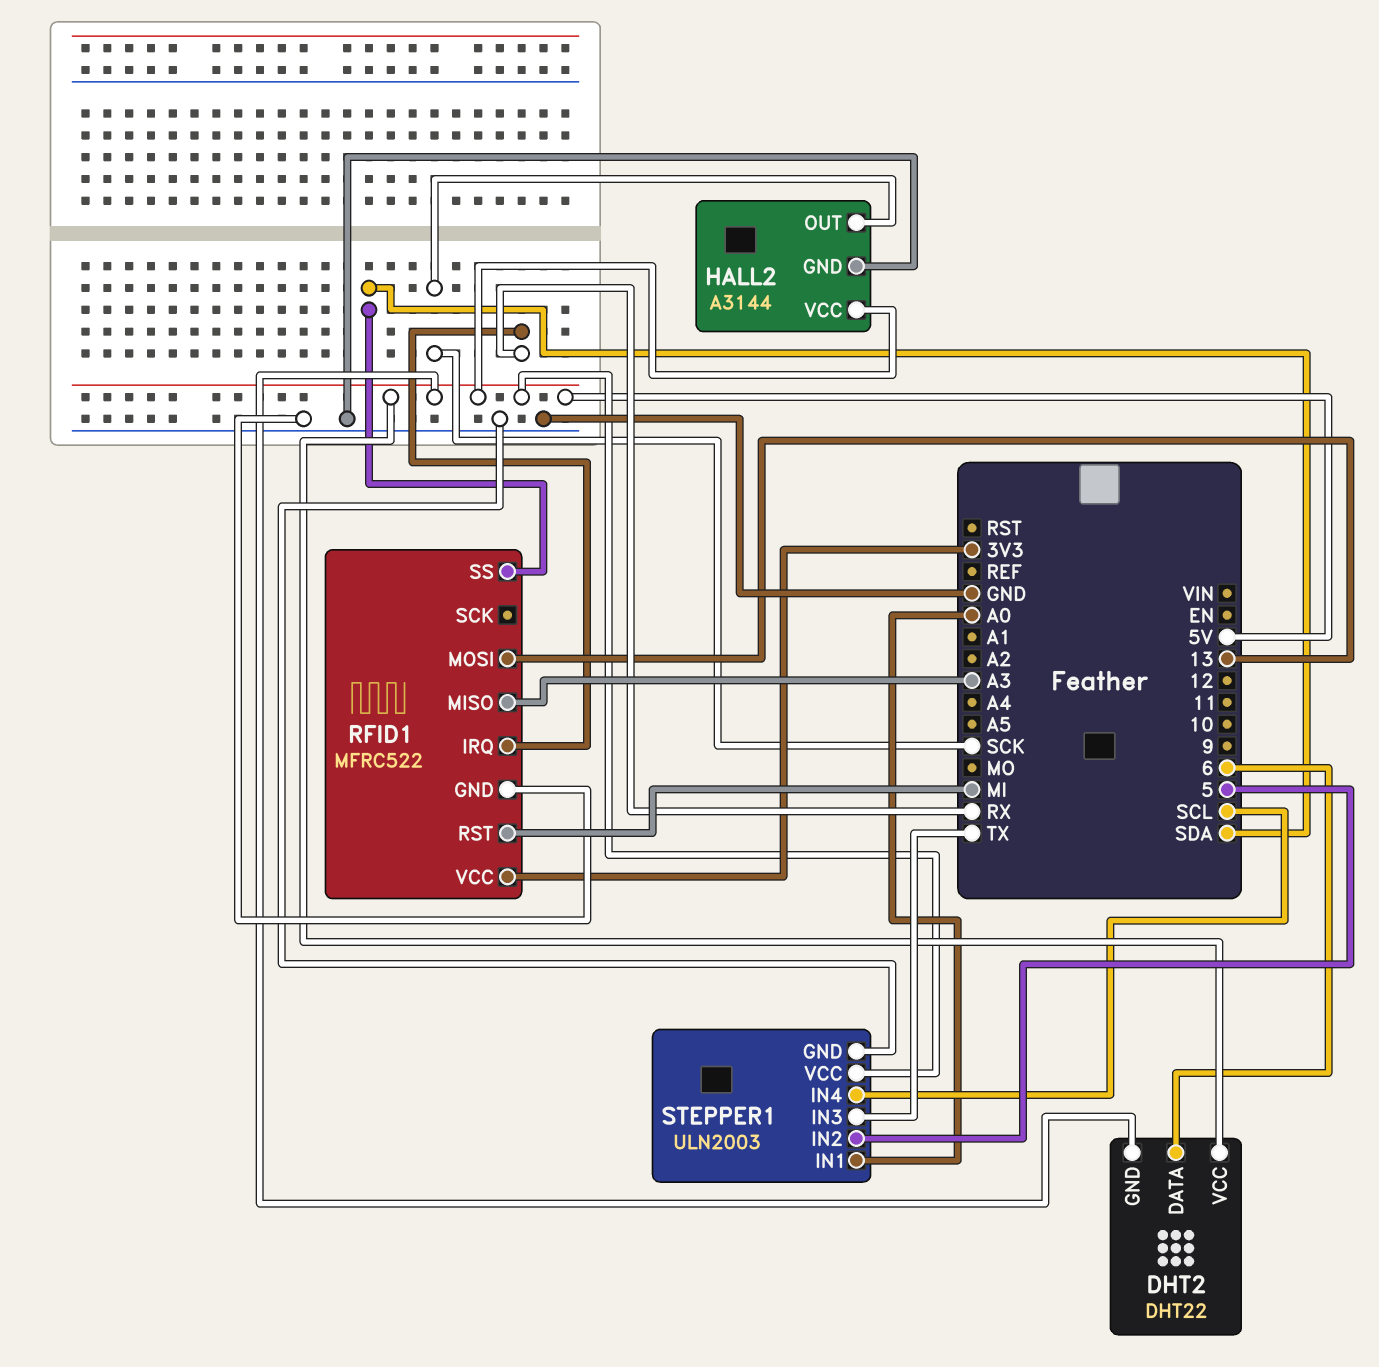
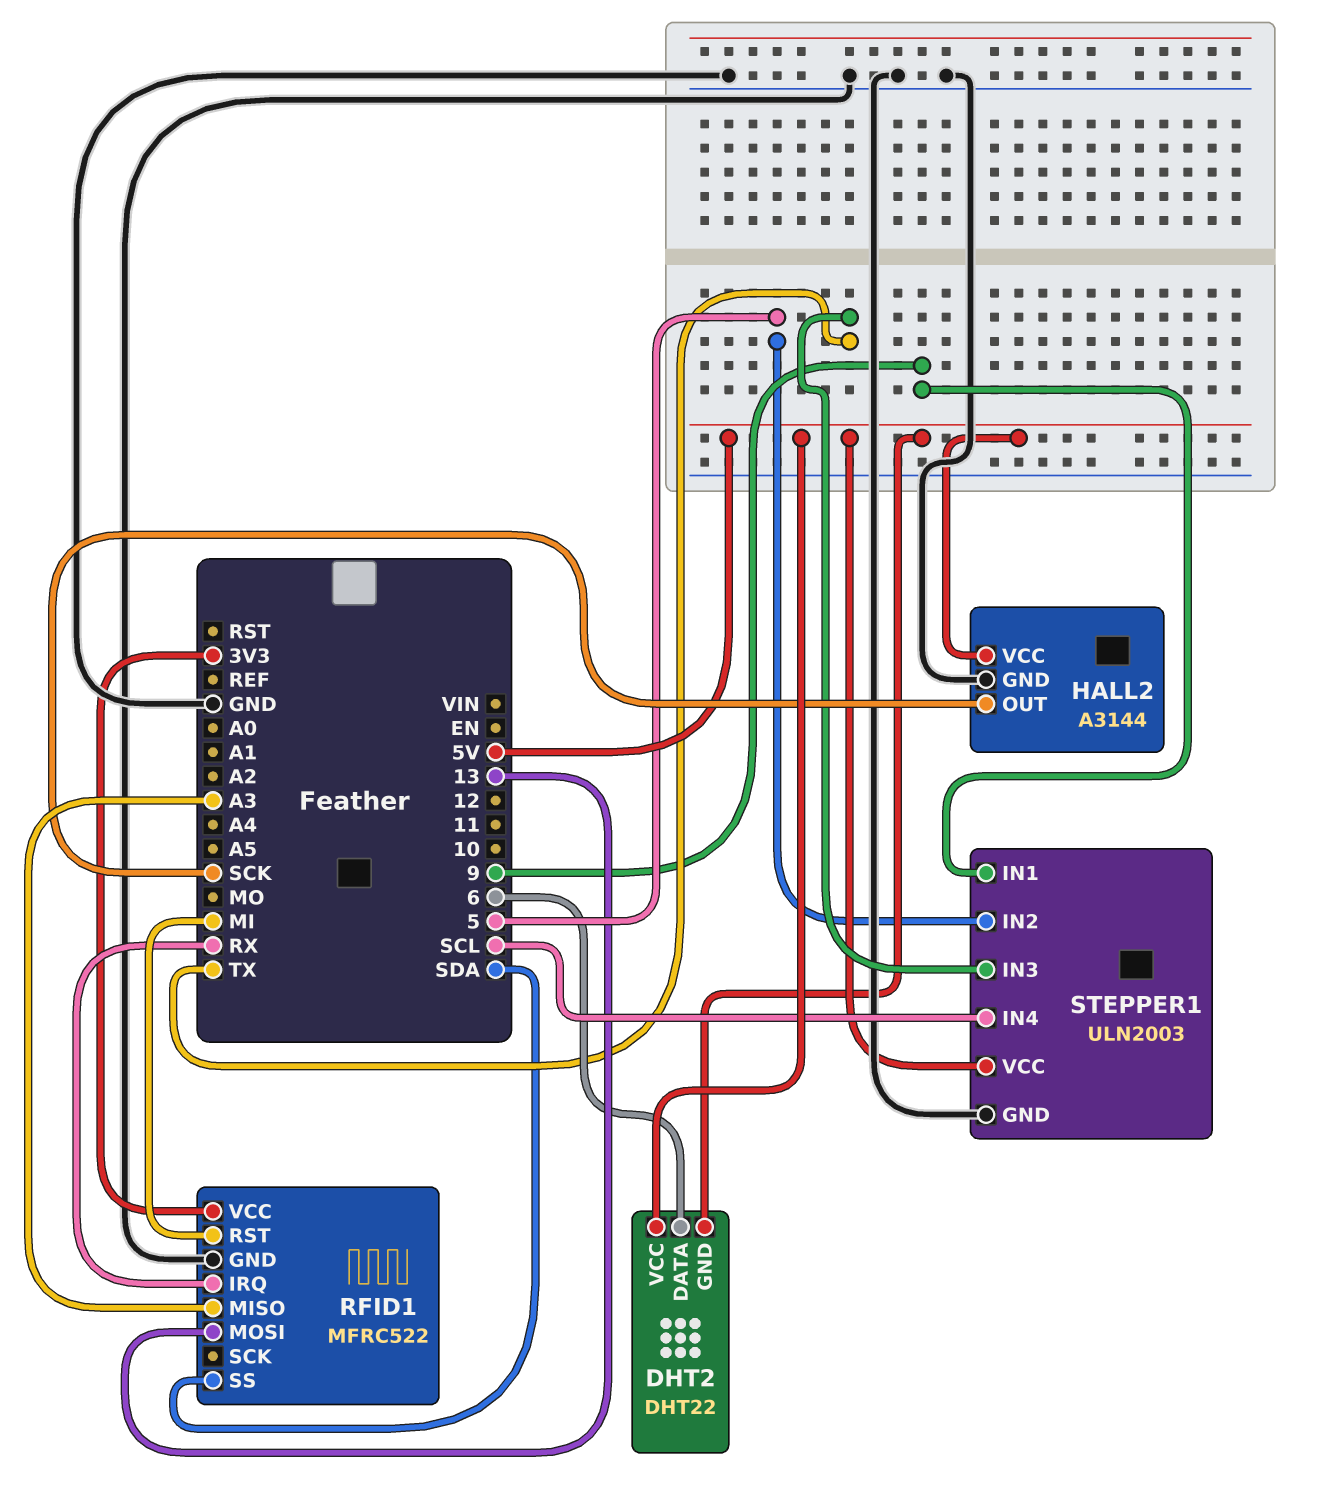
STEPPER1 pin IN1: A0 -> 9

